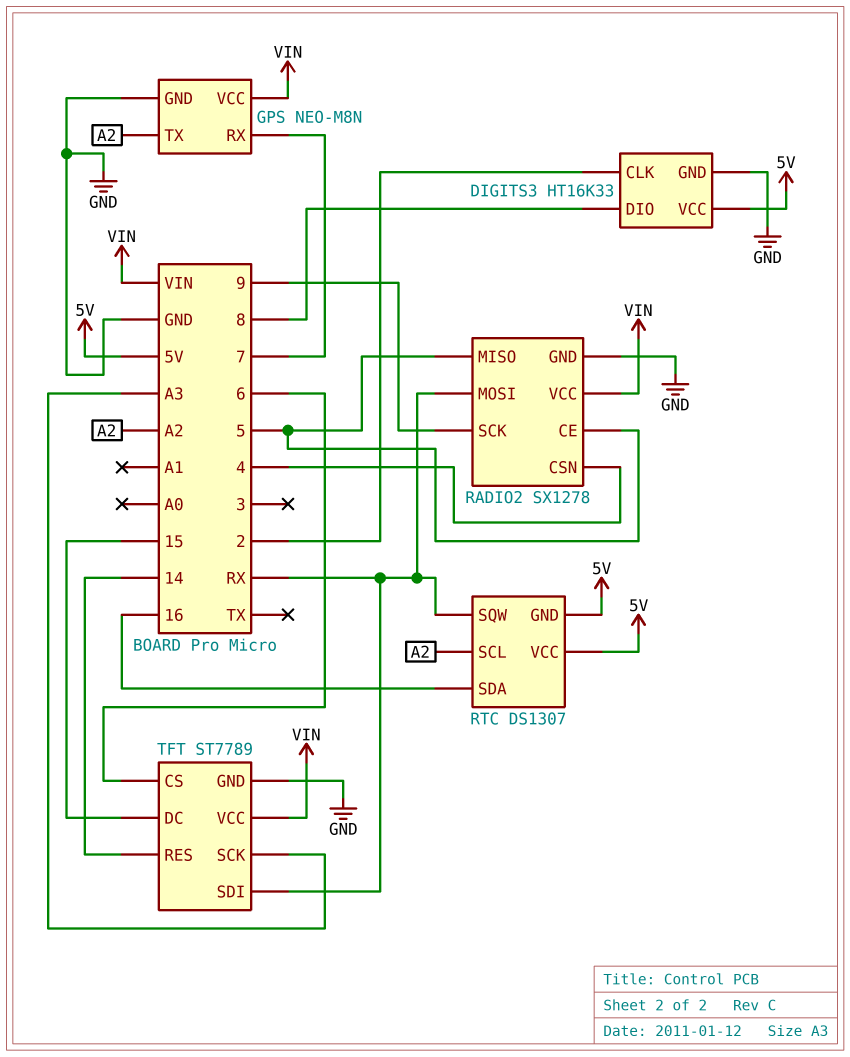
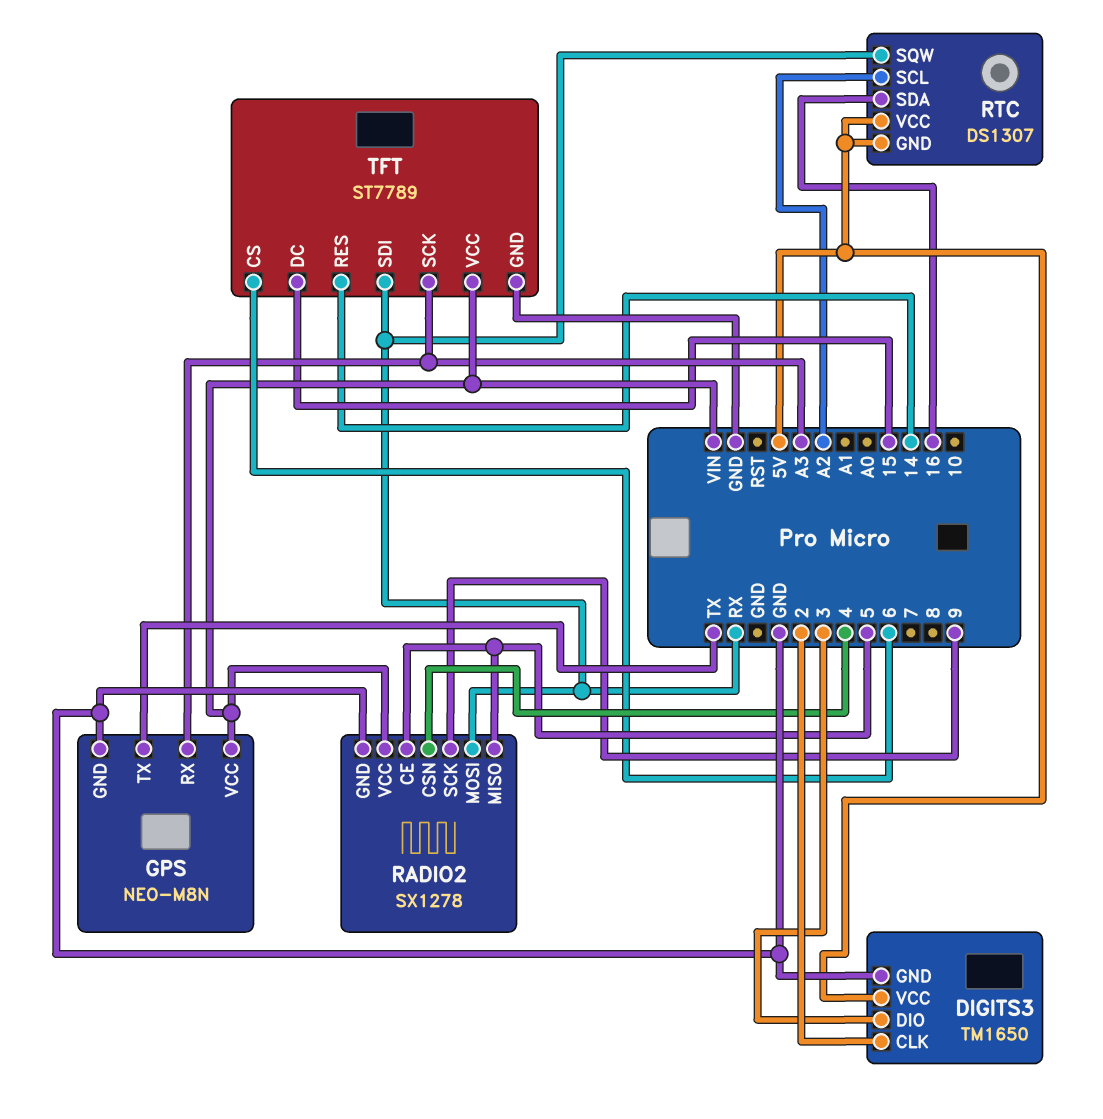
DIGITS3: HT16K33 -> TM1650
DIGITS3 pin DIO: 8 -> 3
GPS pin RX: 7 -> A3
GPS pin TX: A2 -> TX

